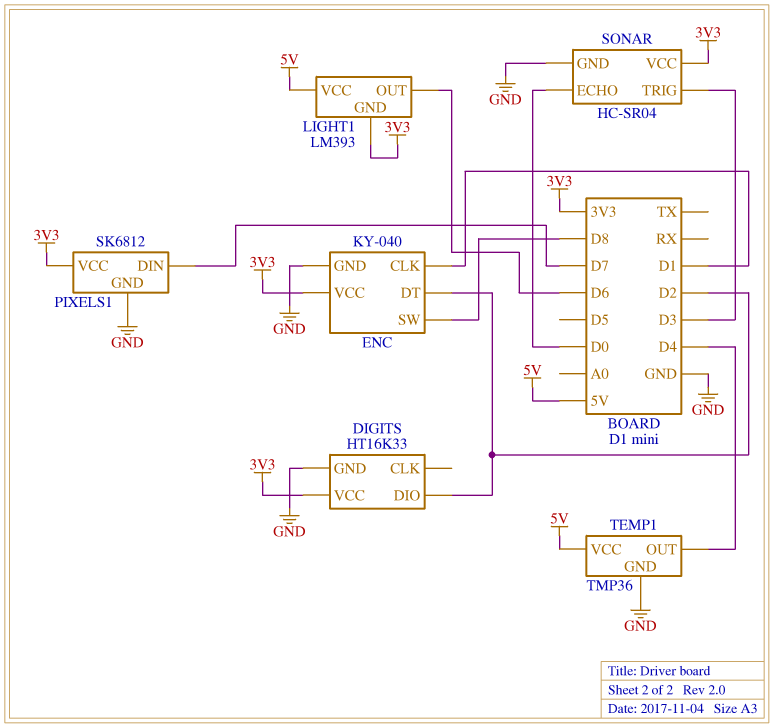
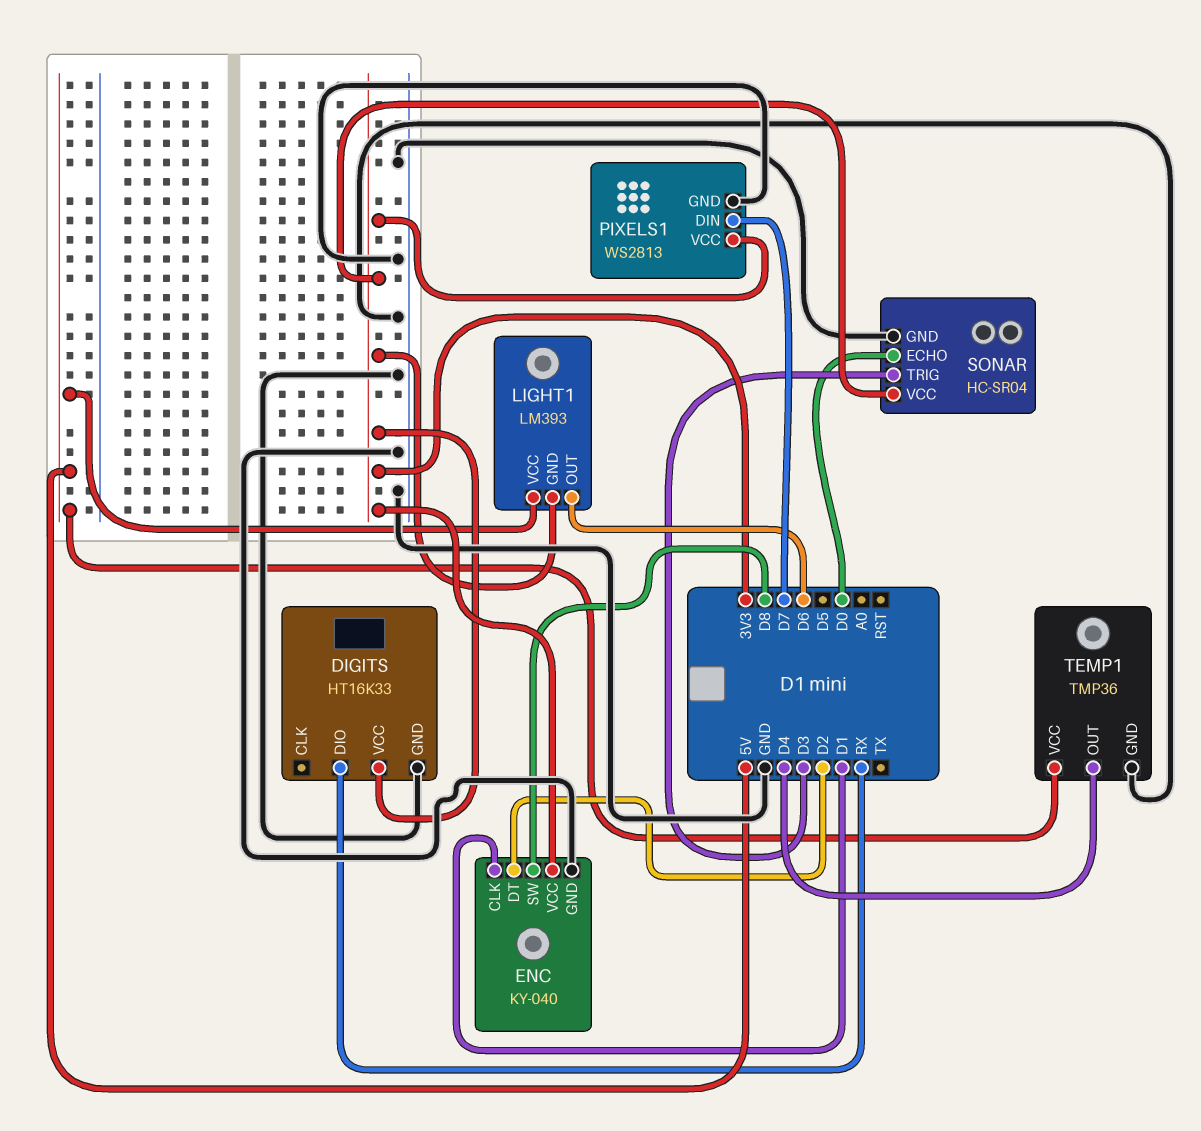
DIGITS pin DIO: D2 -> RX
PIXELS1: SK6812 -> WS2813

